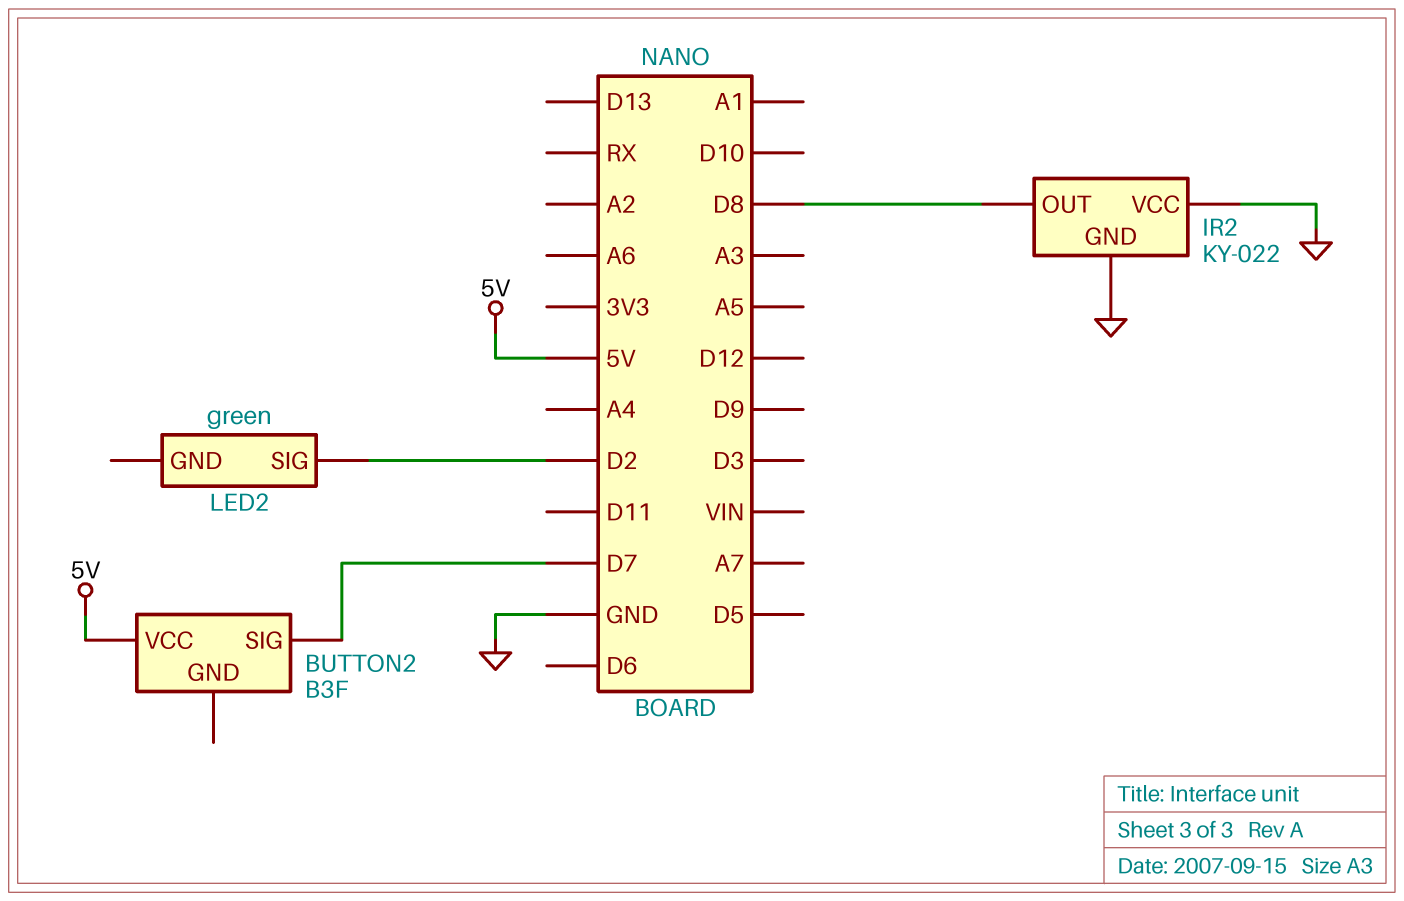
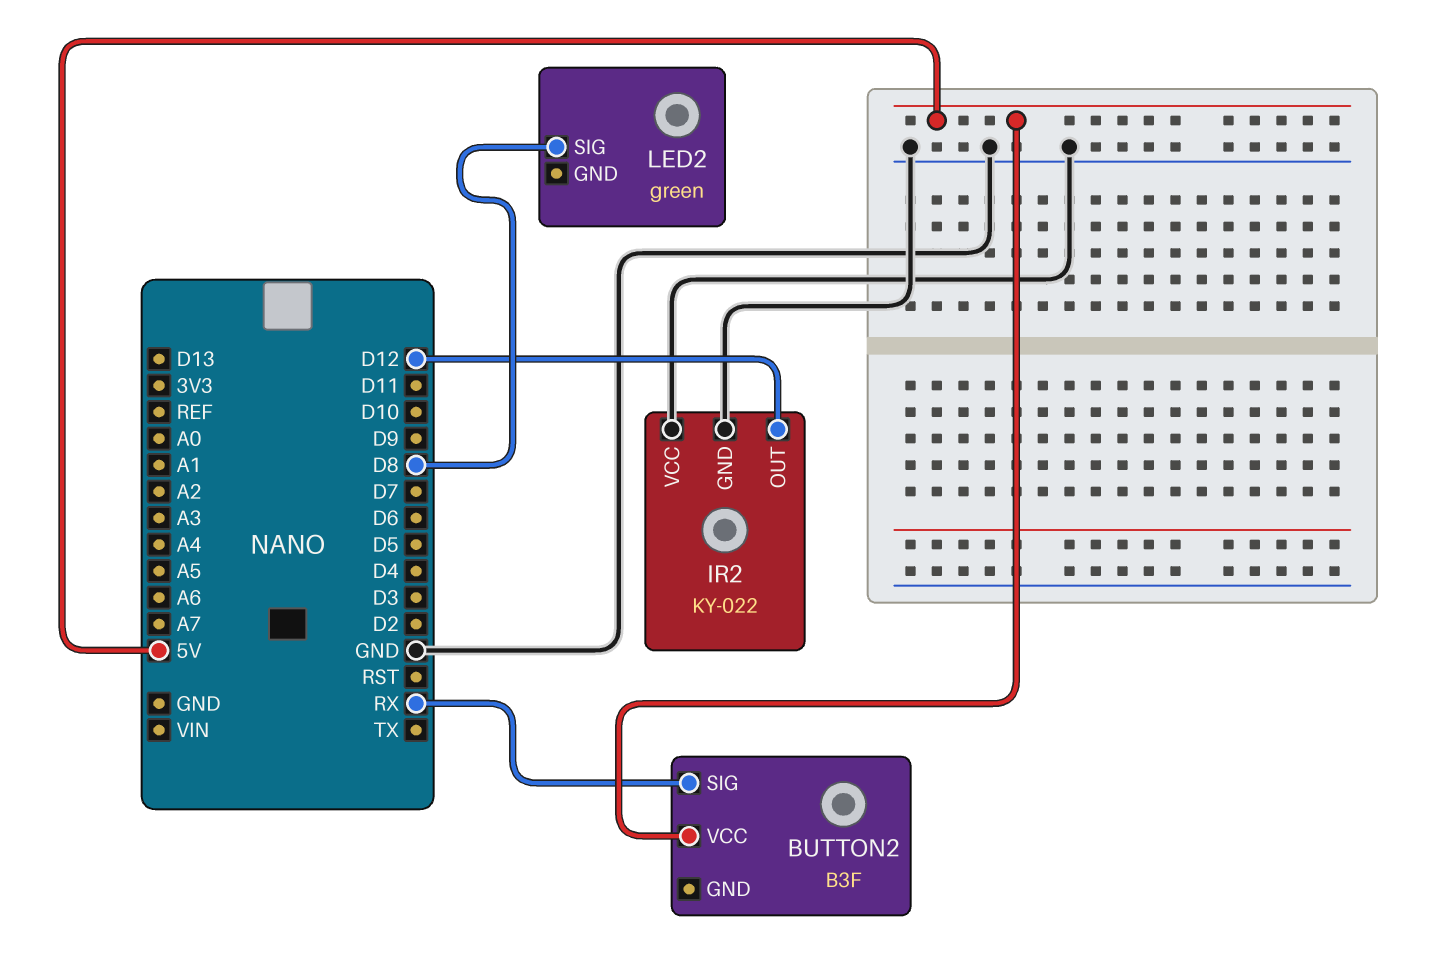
BUTTON2 pin SIG: D7 -> RX
IR2 pin OUT: D8 -> D12
LED2 pin SIG: D2 -> D8

